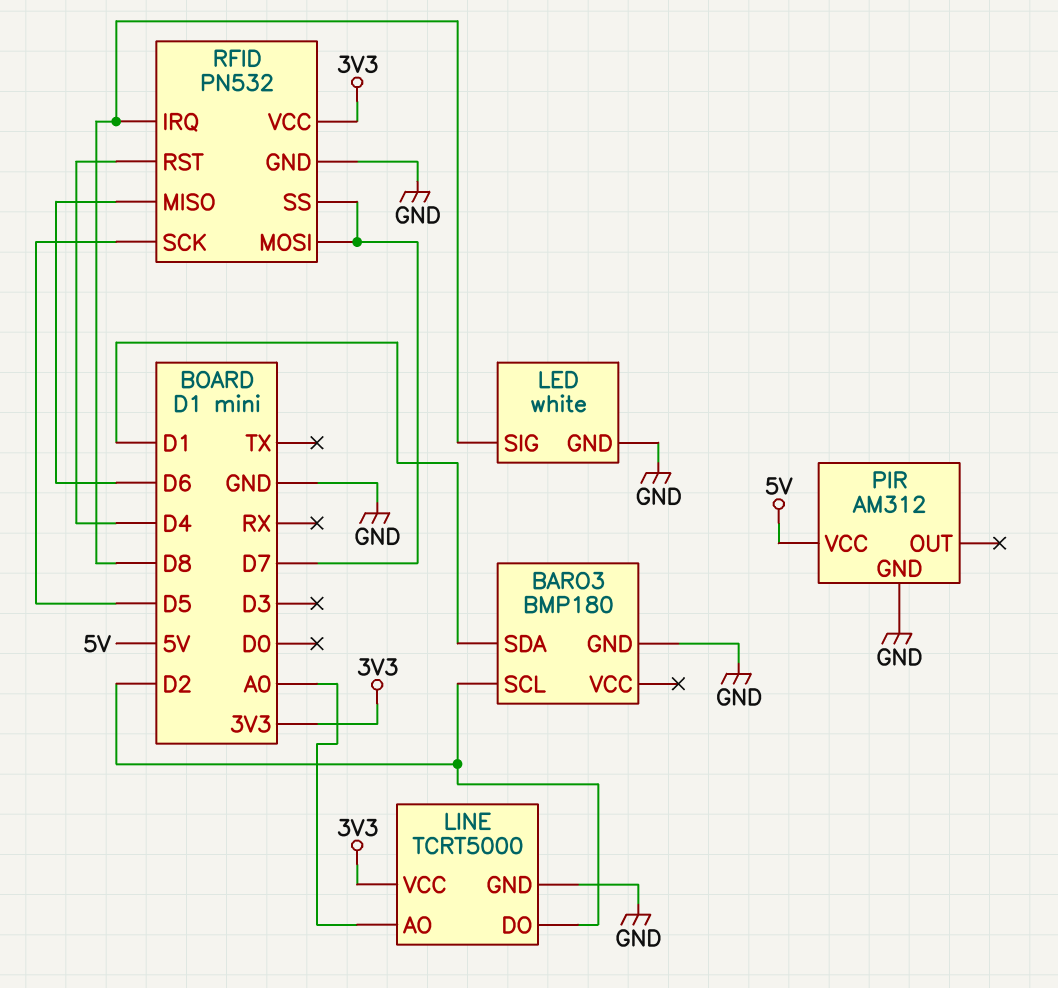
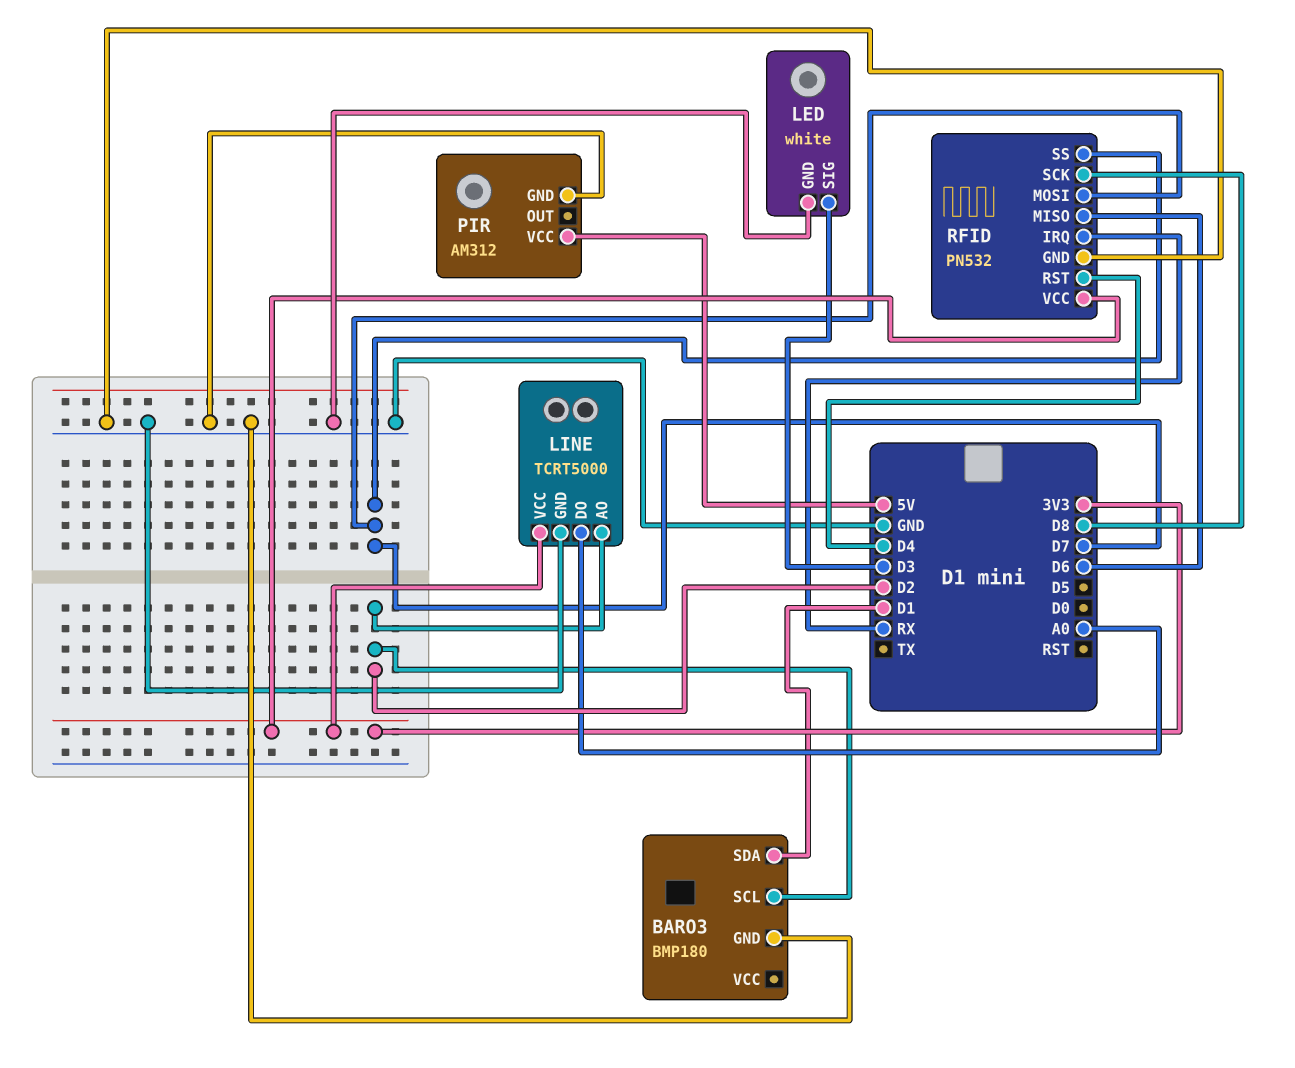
LED pin SIG: D8 -> D3
LINE pin AO: A0 -> D2
LINE pin DO: D2 -> A0
RFID pin IRQ: D8 -> RX
RFID pin SCK: D5 -> D8

